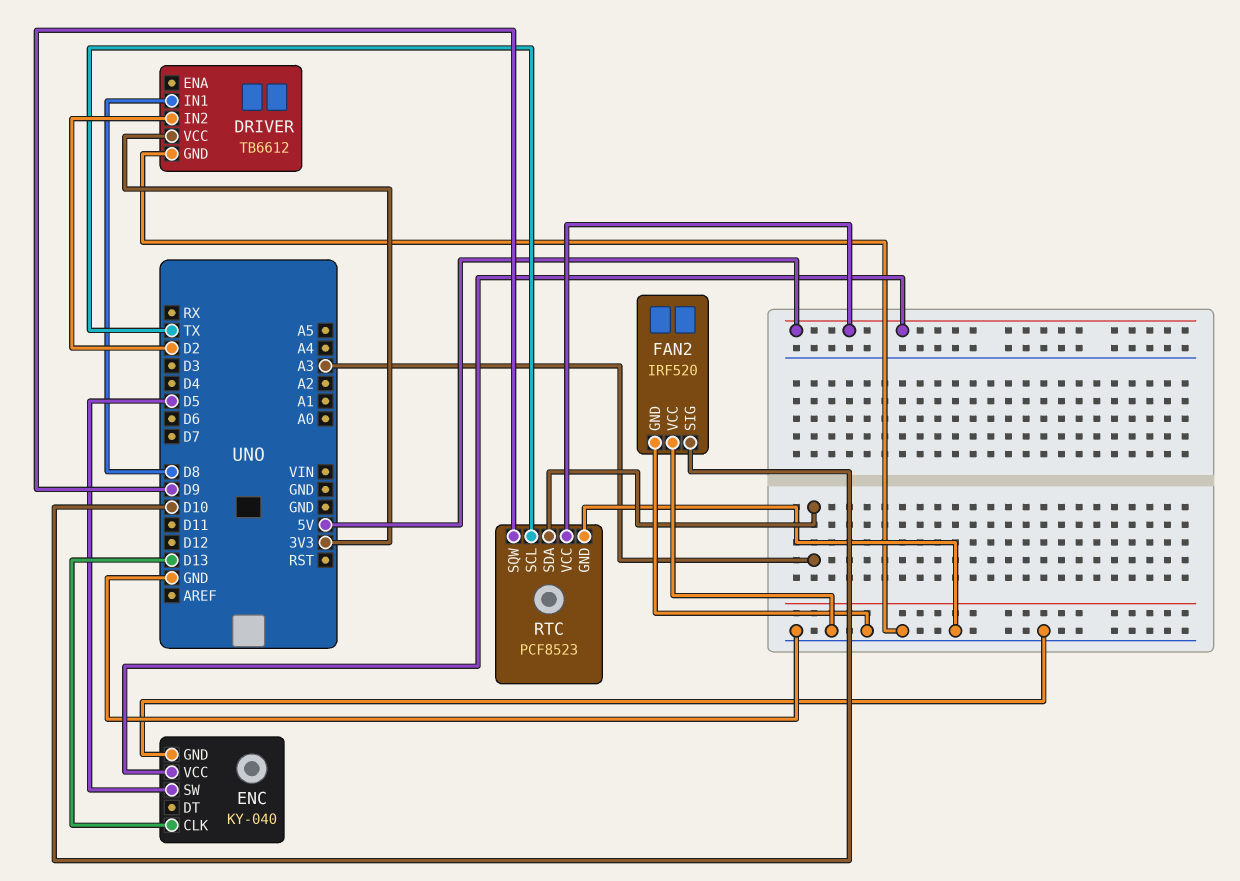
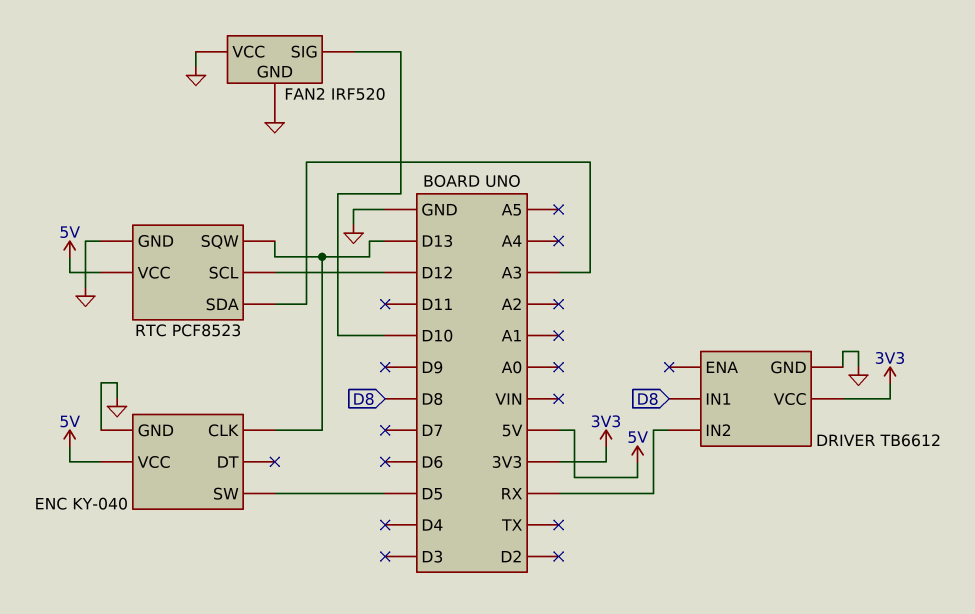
DRIVER pin IN2: D2 -> RX
RTC pin SCL: TX -> D12
RTC pin SQW: D9 -> D13

